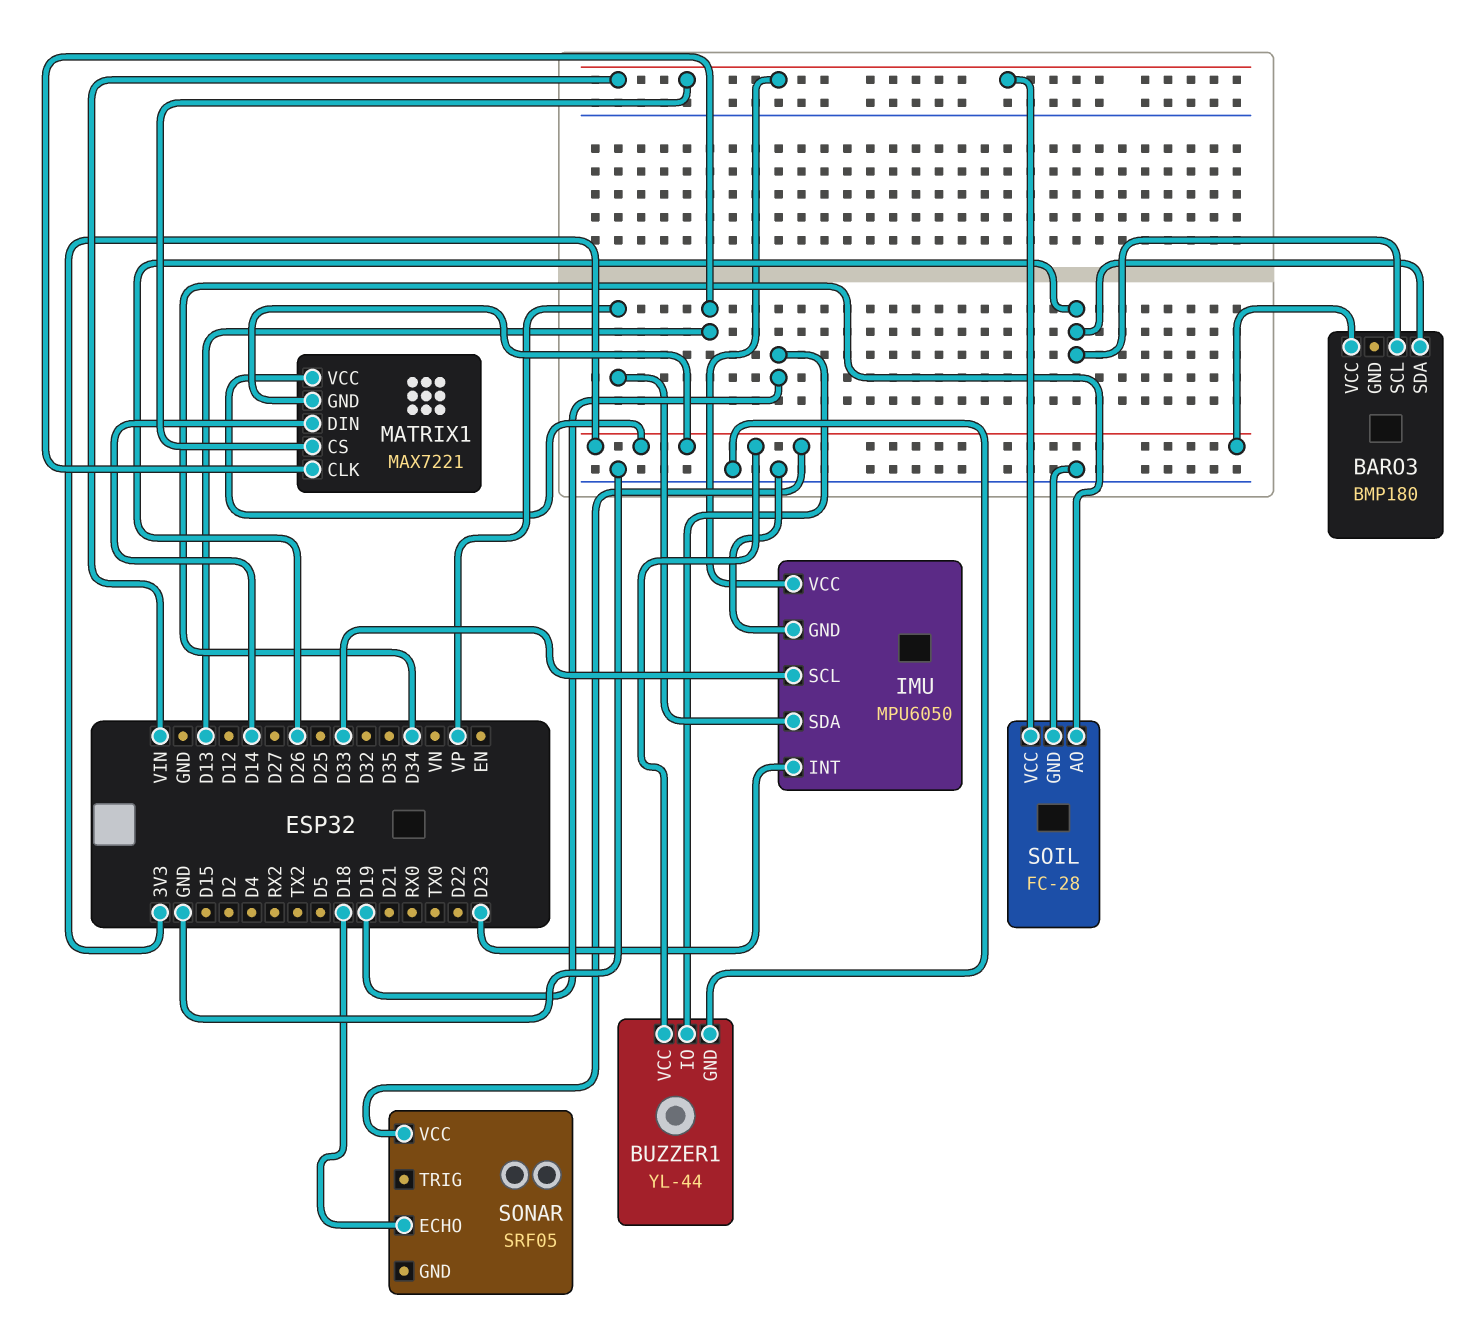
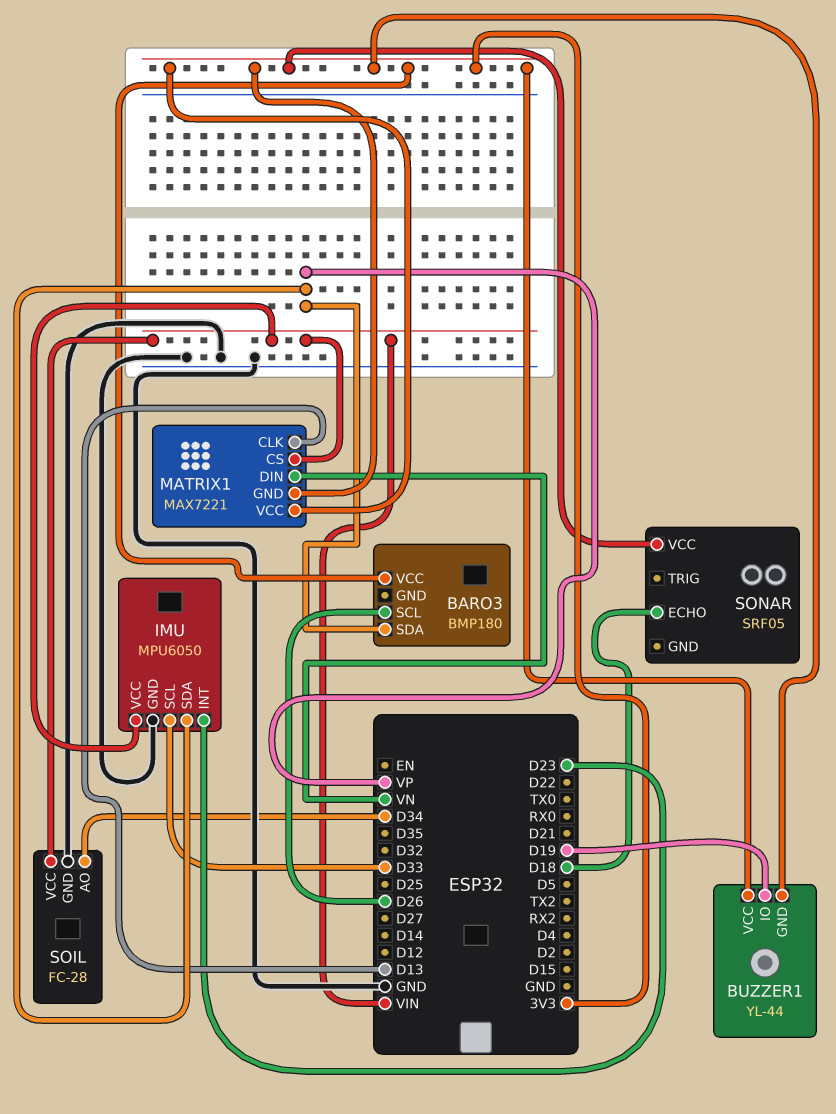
BARO3 pin SDA: D26 -> VP
BUZZER1 pin GND: GND -> 3V3
MATRIX1 pin DIN: D14 -> VN

